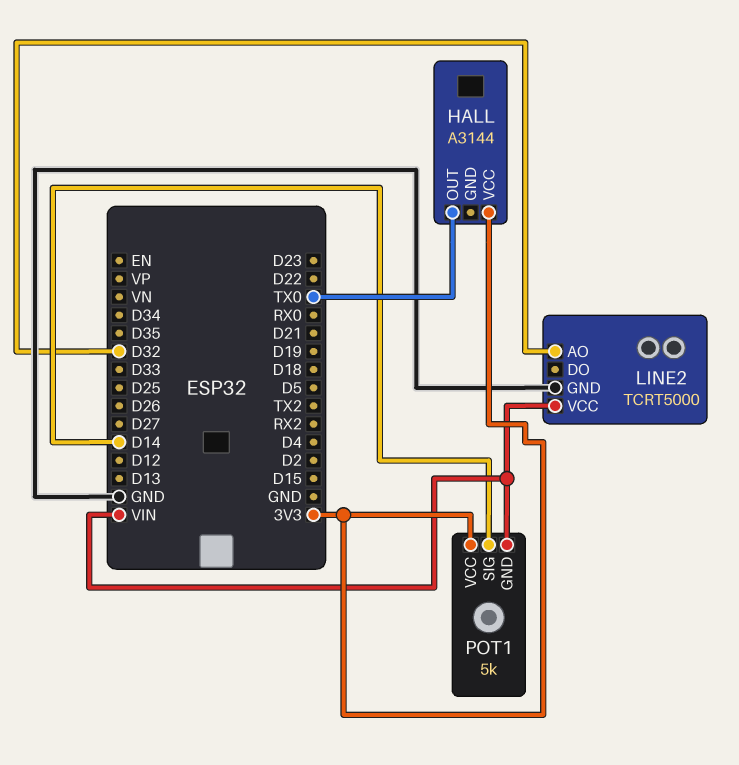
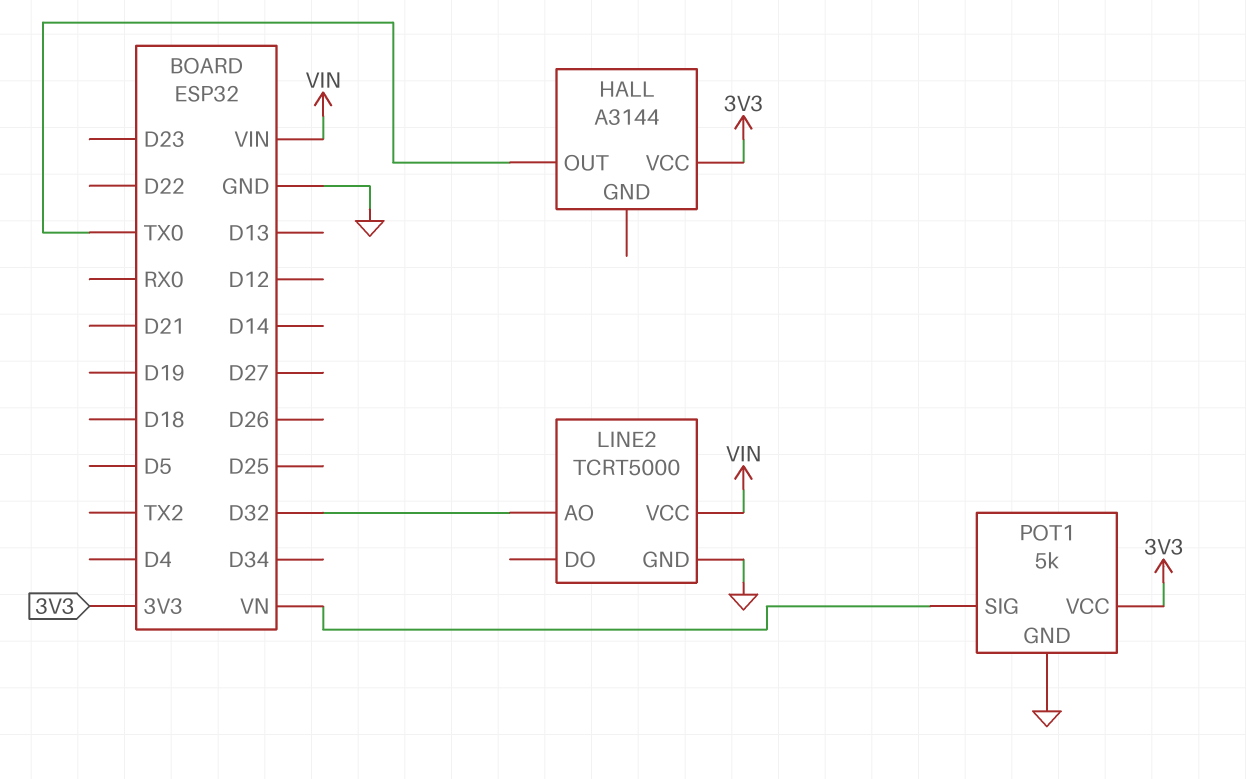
POT1 pin GND: VIN -> GND
POT1 pin SIG: D14 -> VN

